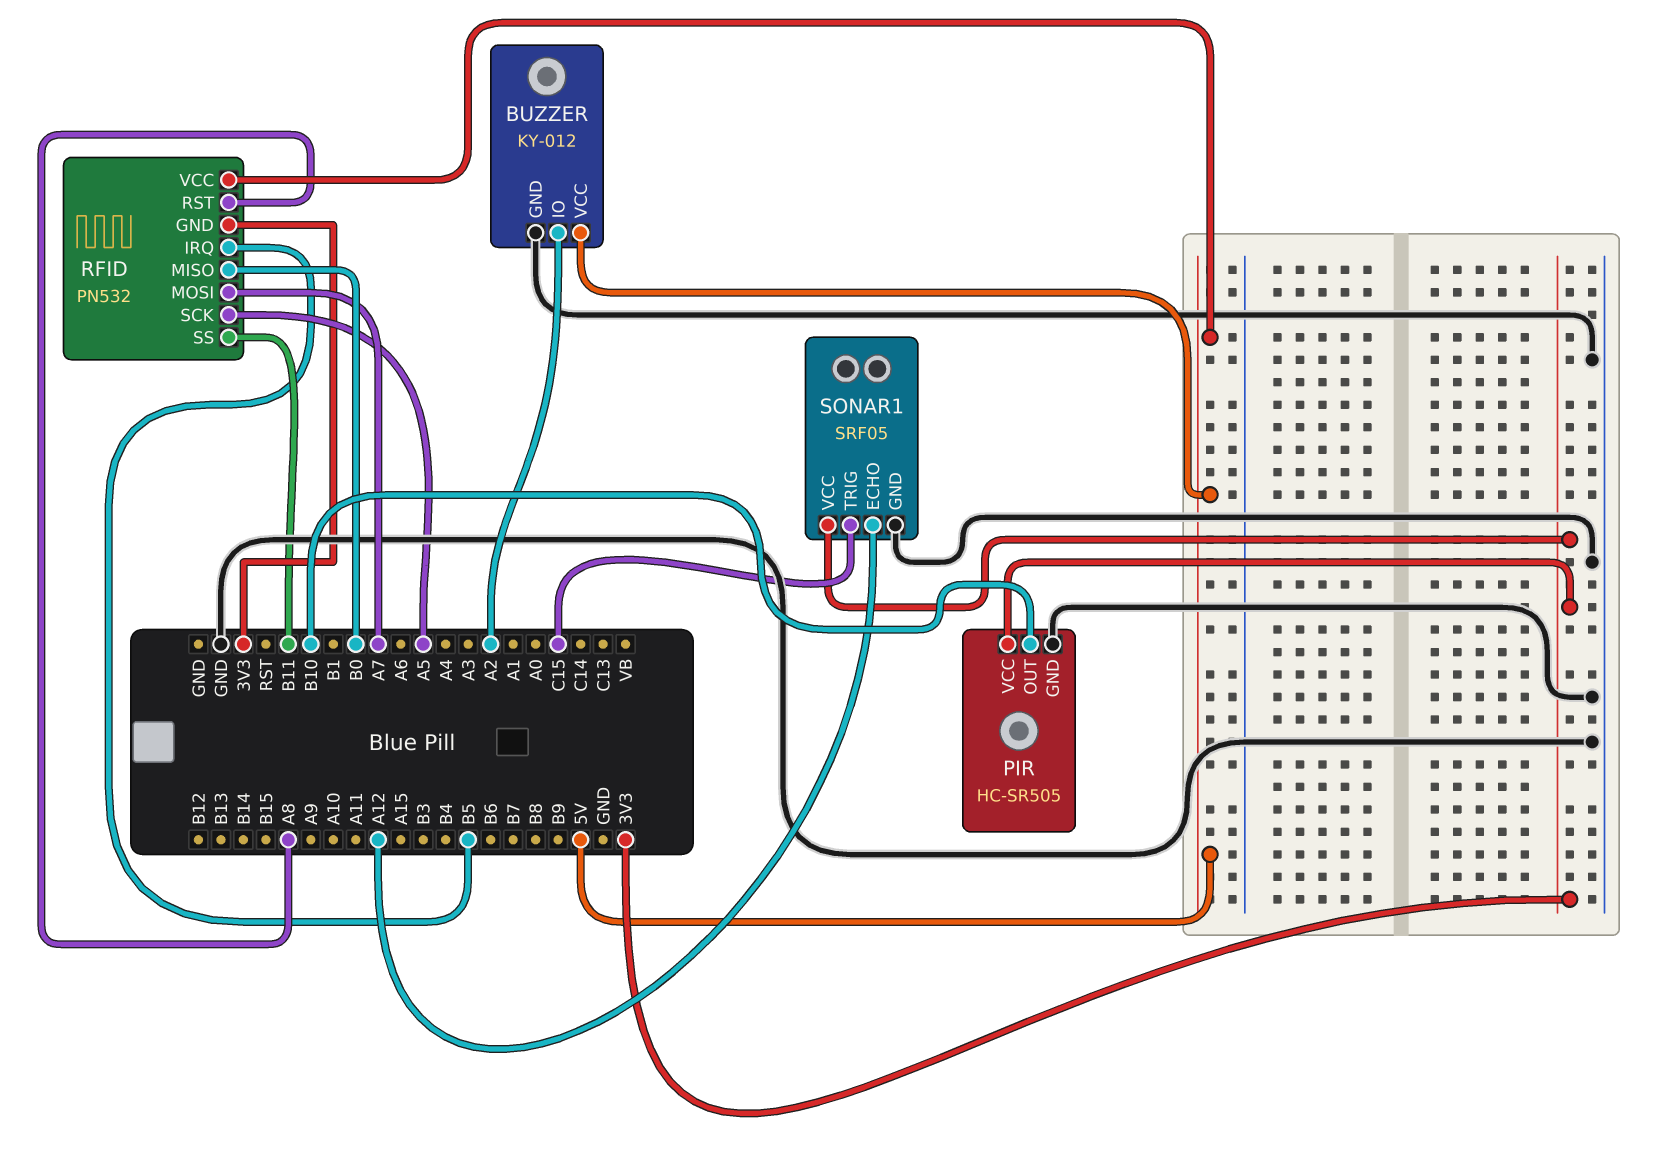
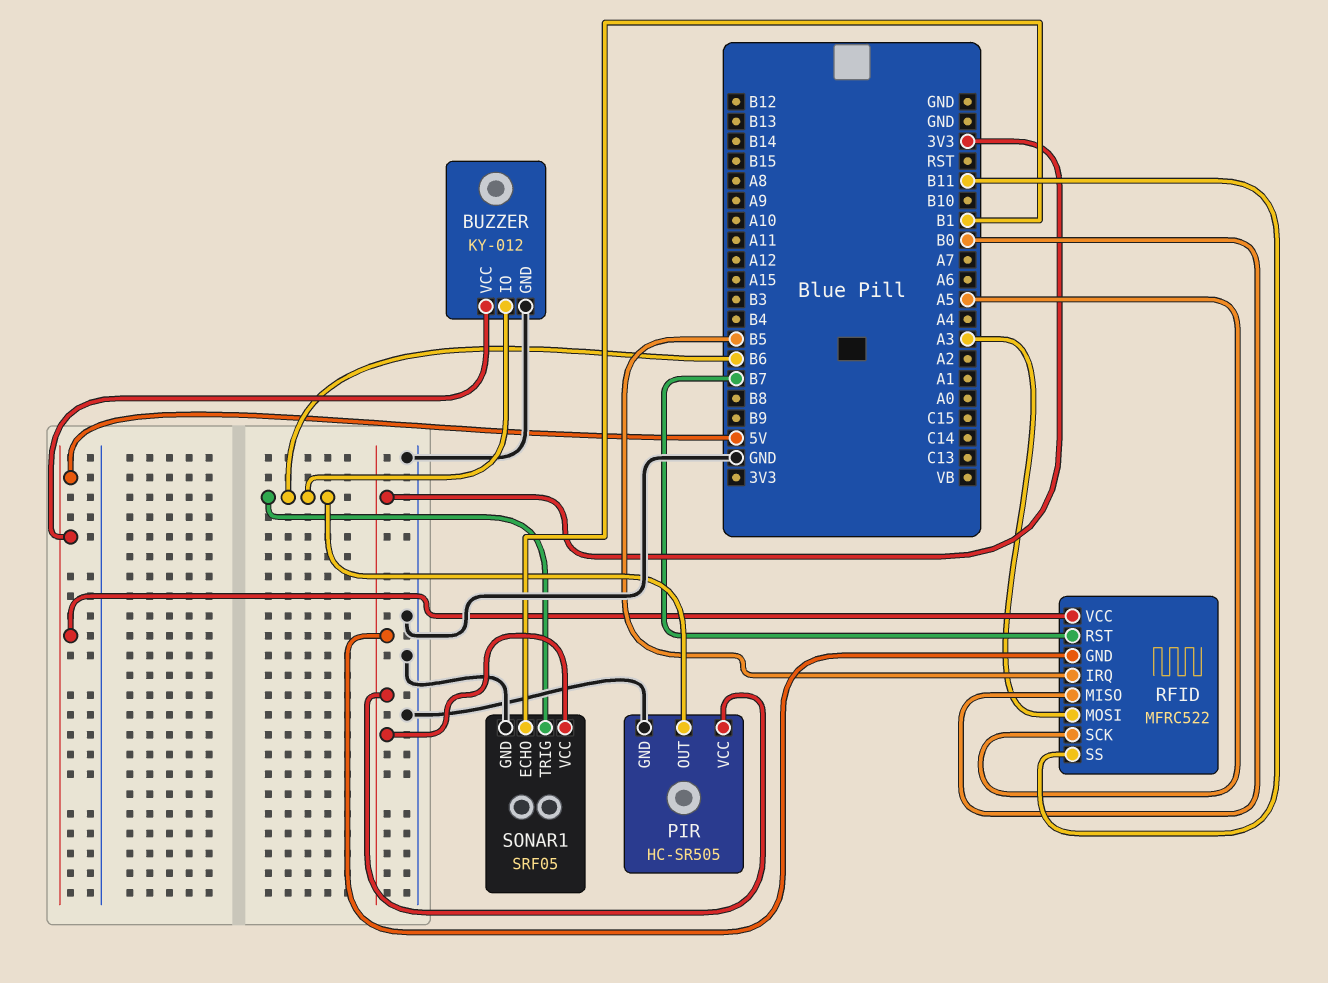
BUZZER pin IO: A2 -> B6
PIR pin OUT: B10 -> B6
RFID: PN532 -> MFRC522
RFID pin MOSI: A7 -> A3
RFID pin RST: A8 -> B7
SONAR1 pin ECHO: A12 -> B1
SONAR1 pin TRIG: C15 -> B6

